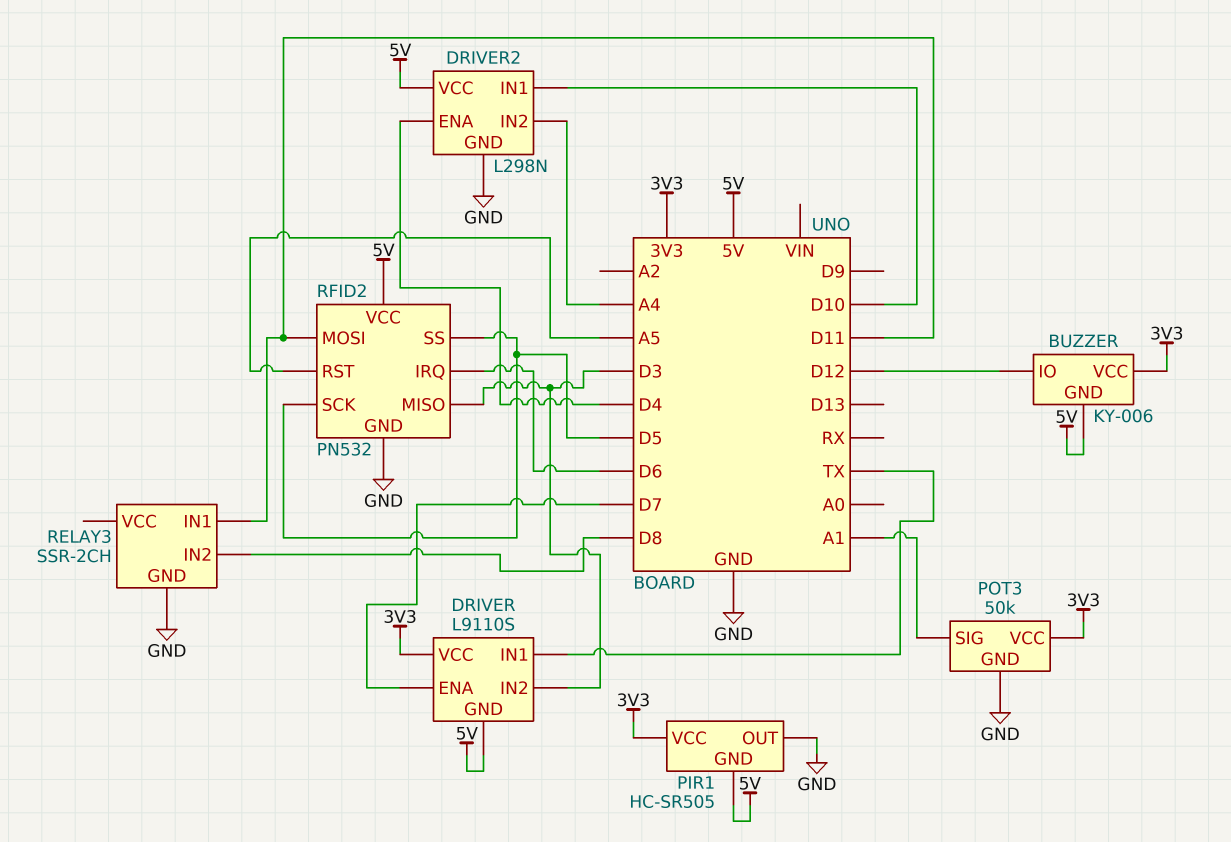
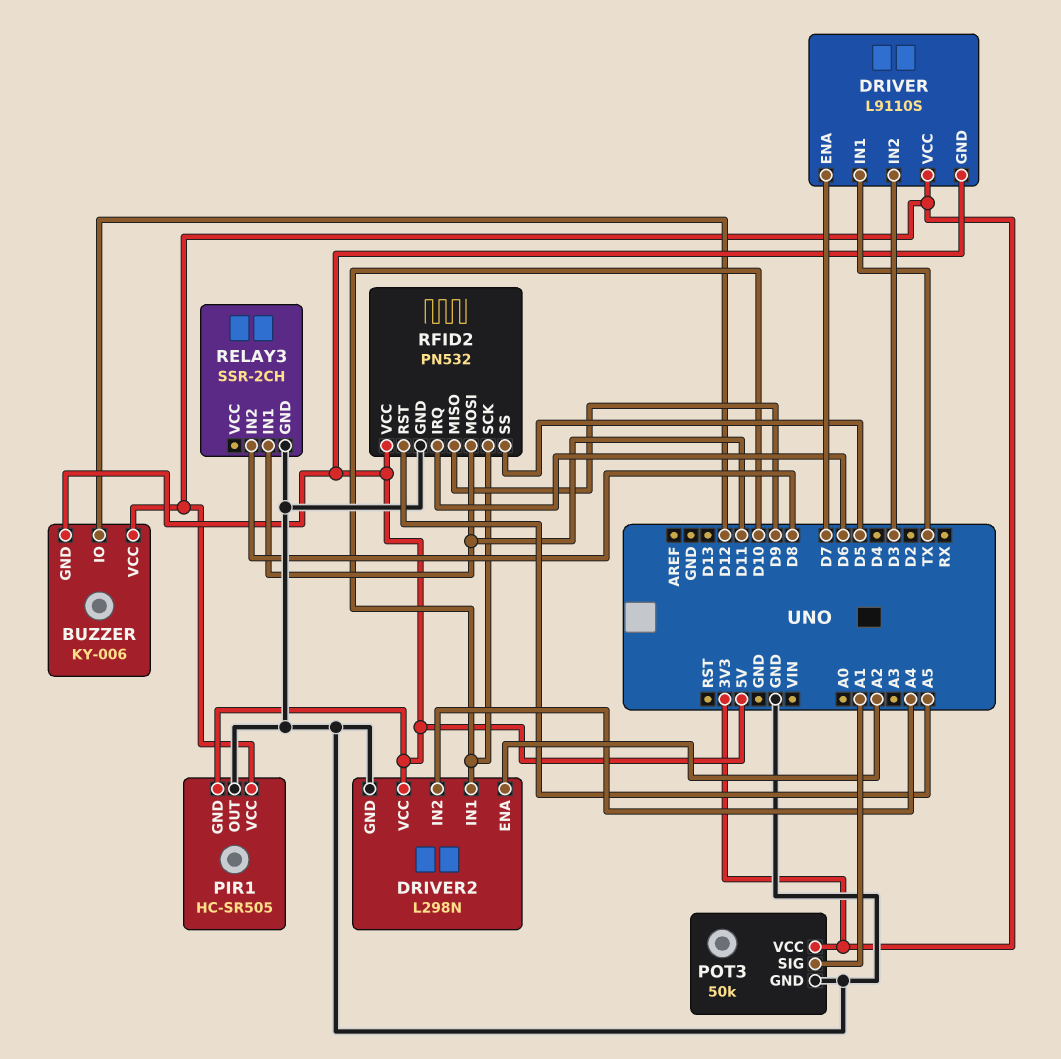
DRIVER2 pin ENA: D4 -> A2
RFID2 pin MISO: D3 -> D9
RFID2 pin SCK: D5 -> D10

